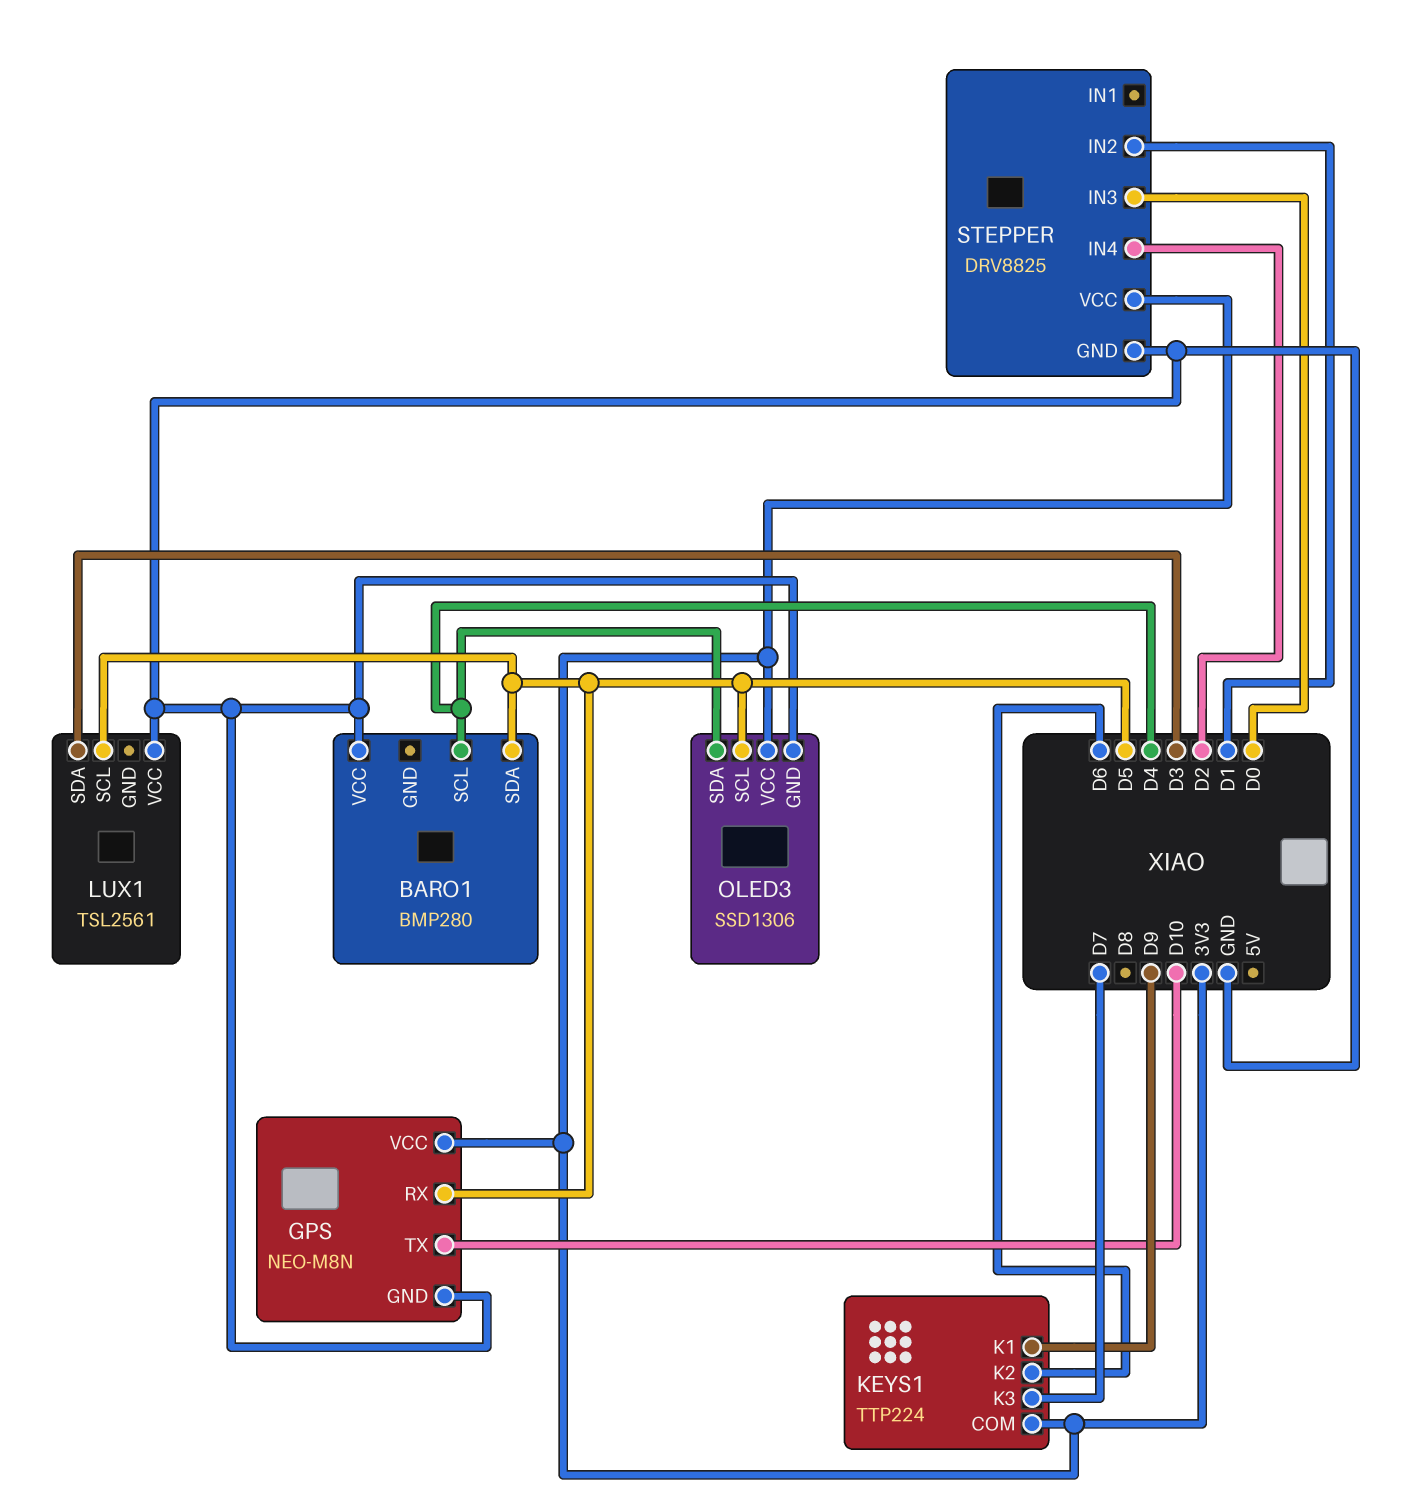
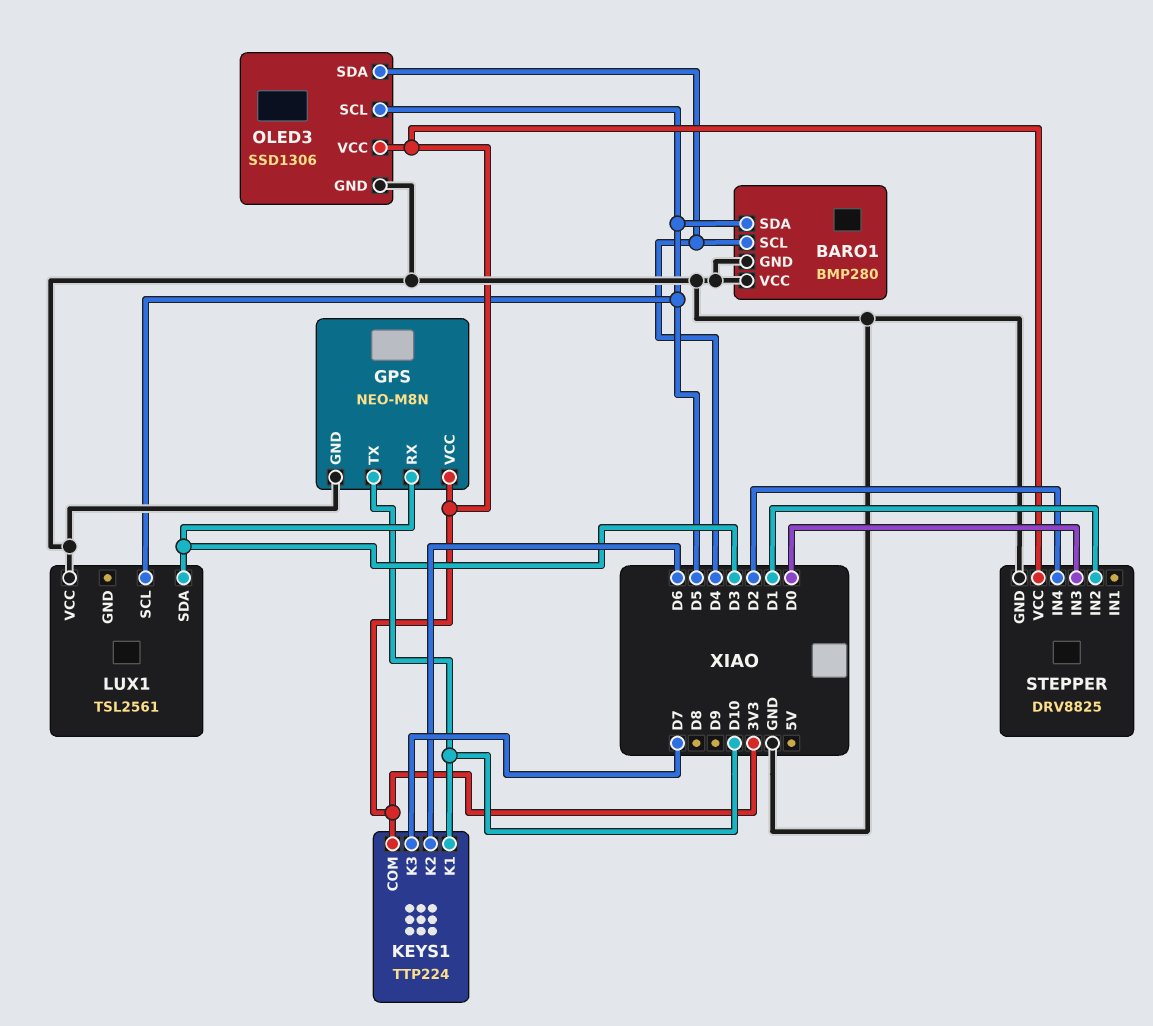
BARO1 pin GND: none -> GND
GPS pin RX: D5 -> D3
KEYS1 pin K1: D9 -> D10

